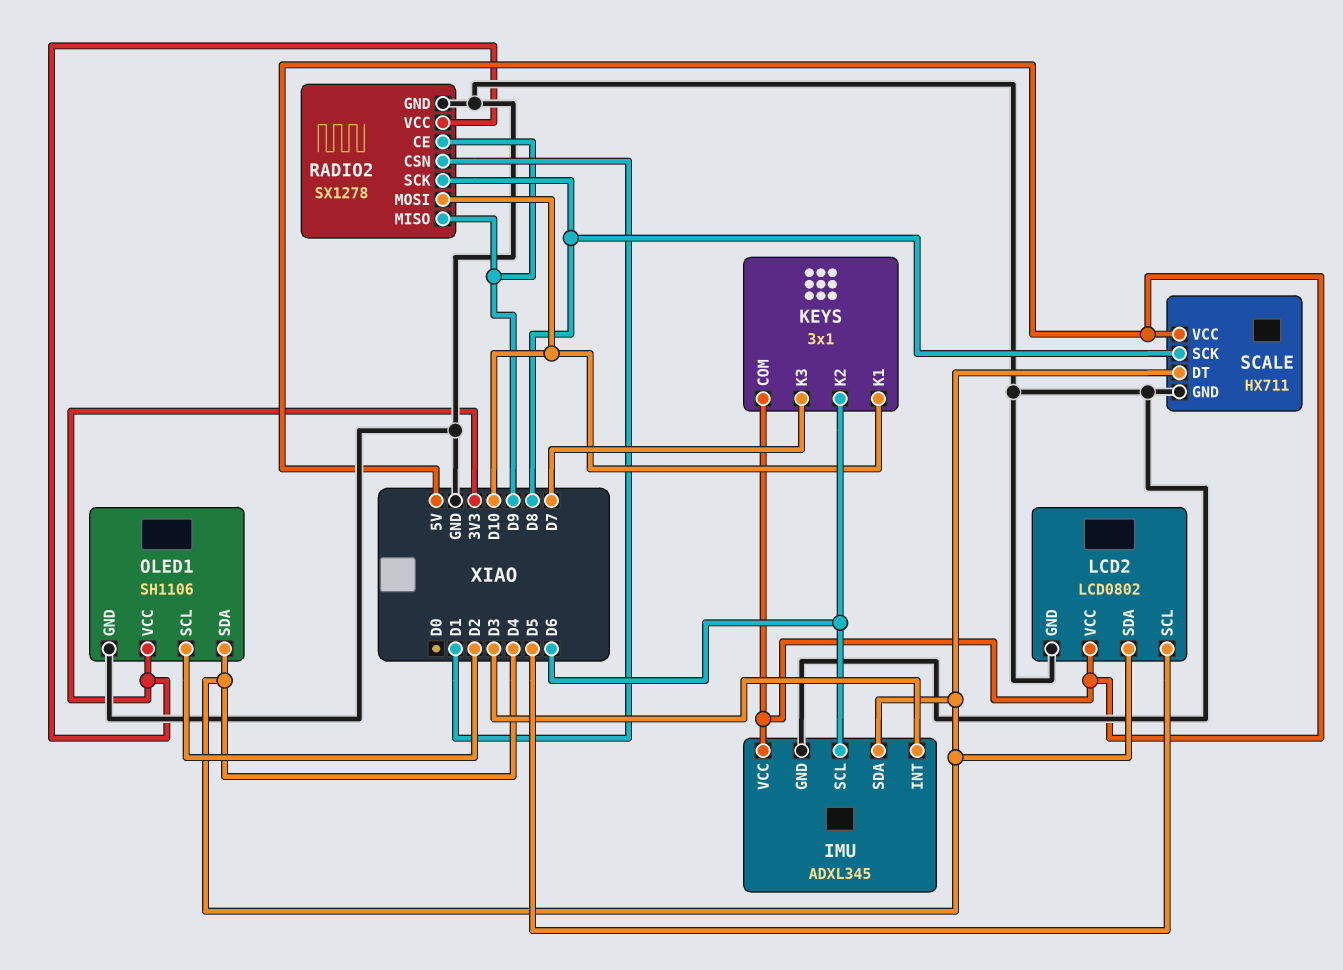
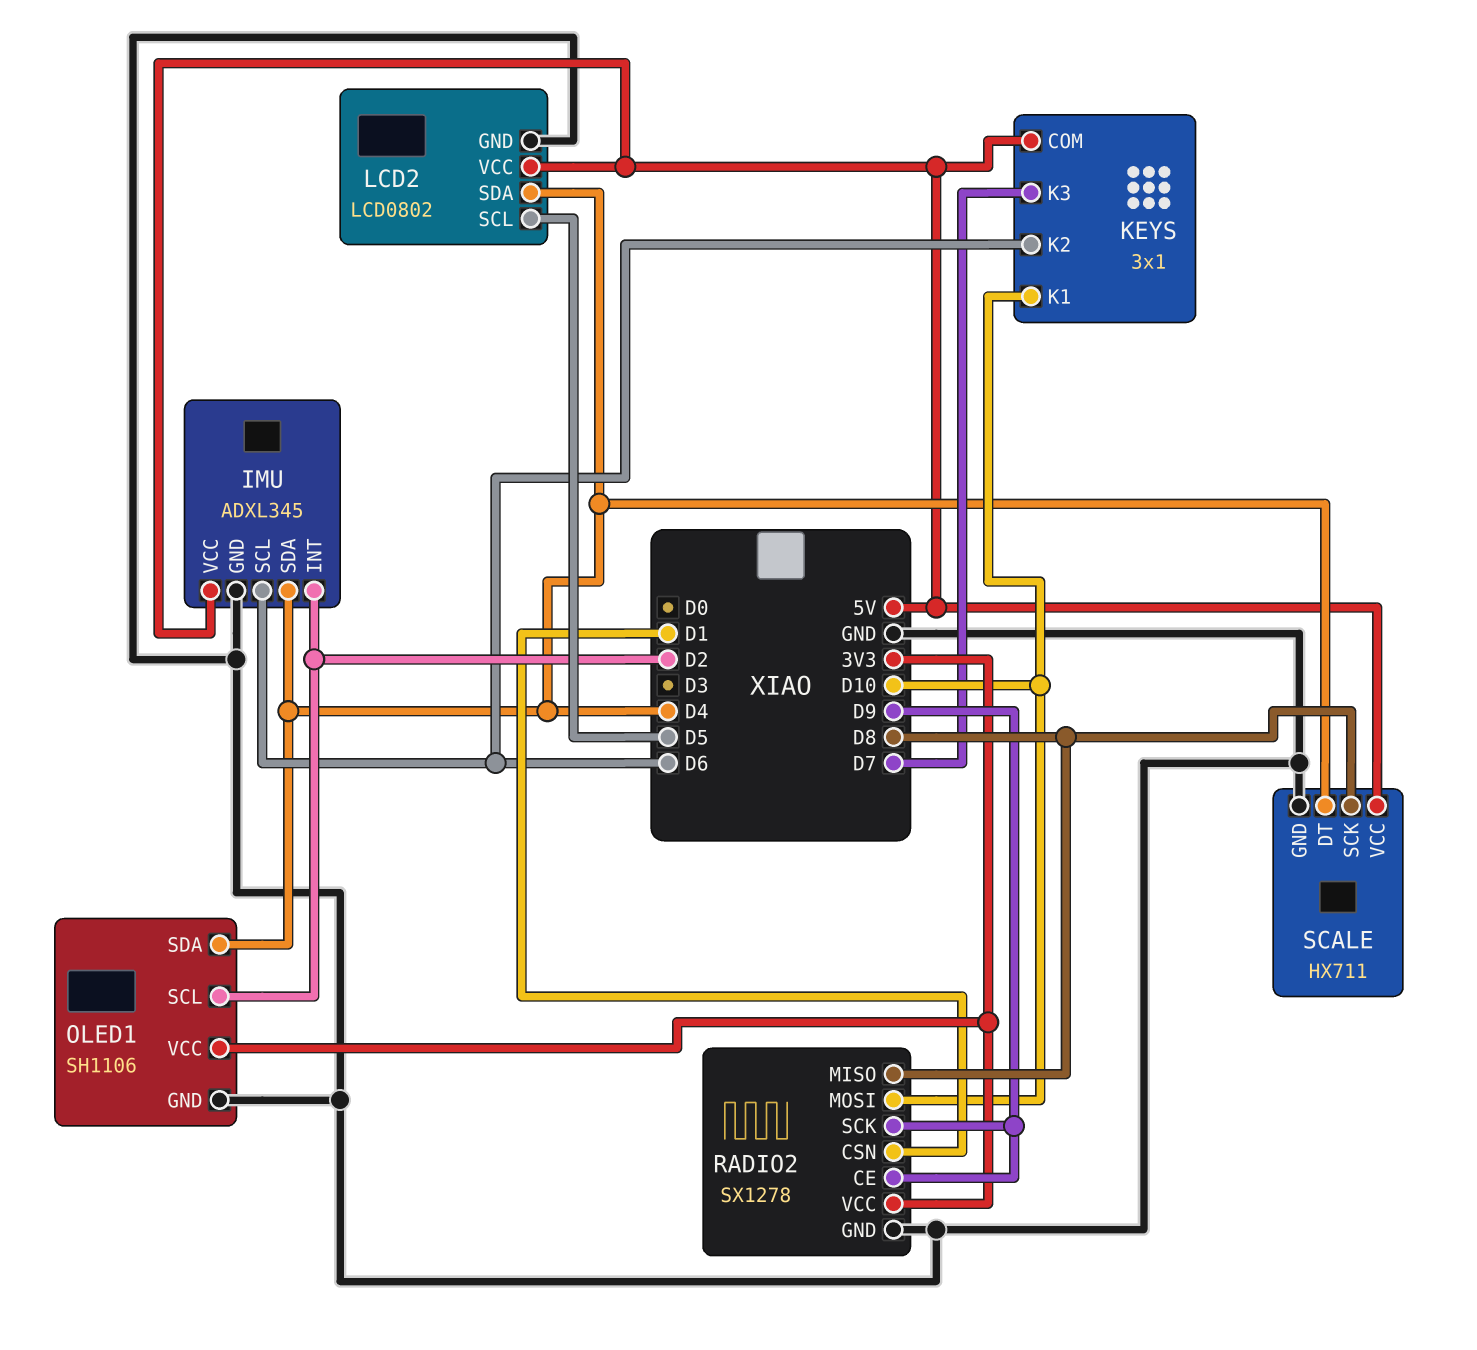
IMU pin INT: D3 -> D2
RADIO2 pin MISO: D9 -> D8
RADIO2 pin SCK: D8 -> D9

